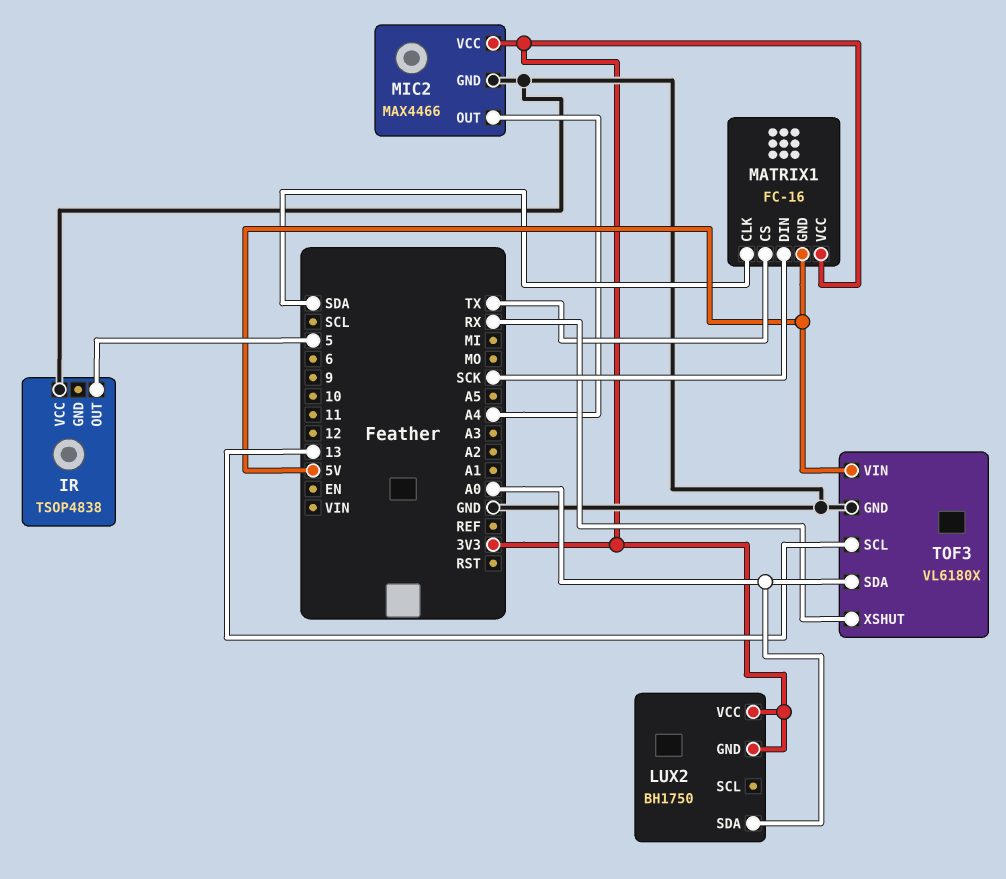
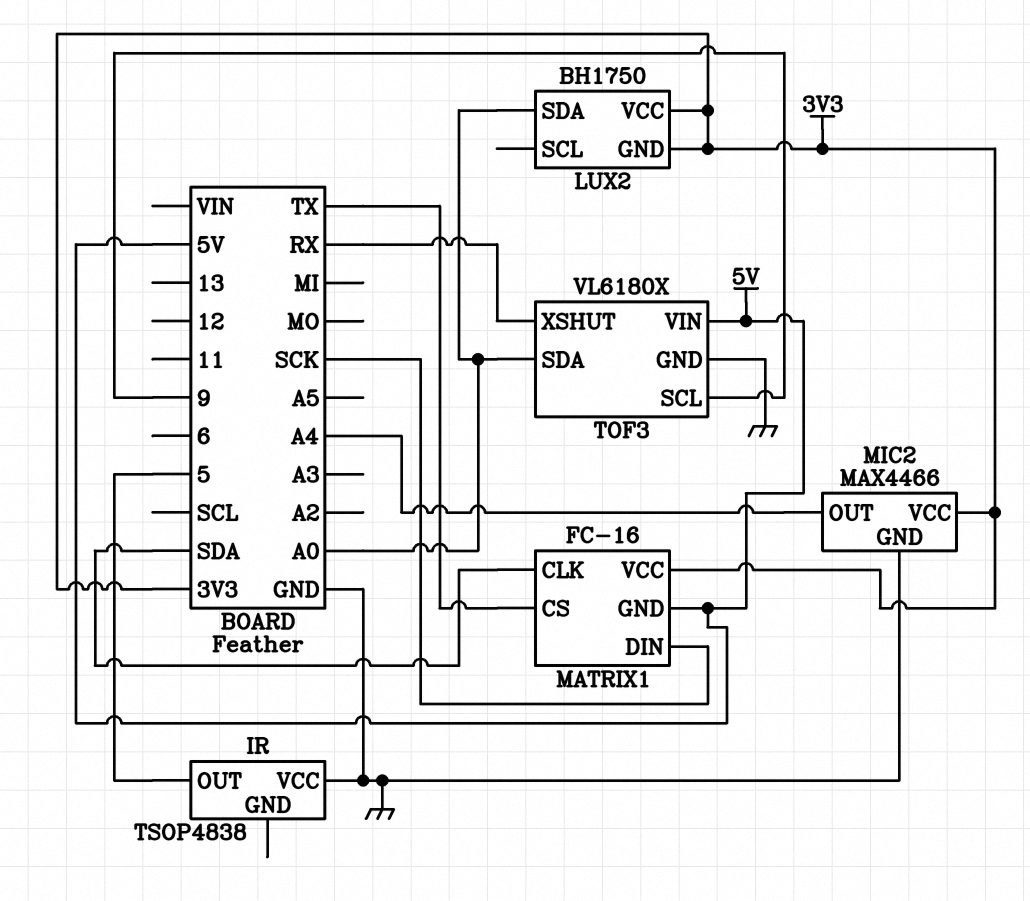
TOF3 pin SCL: 13 -> 9

